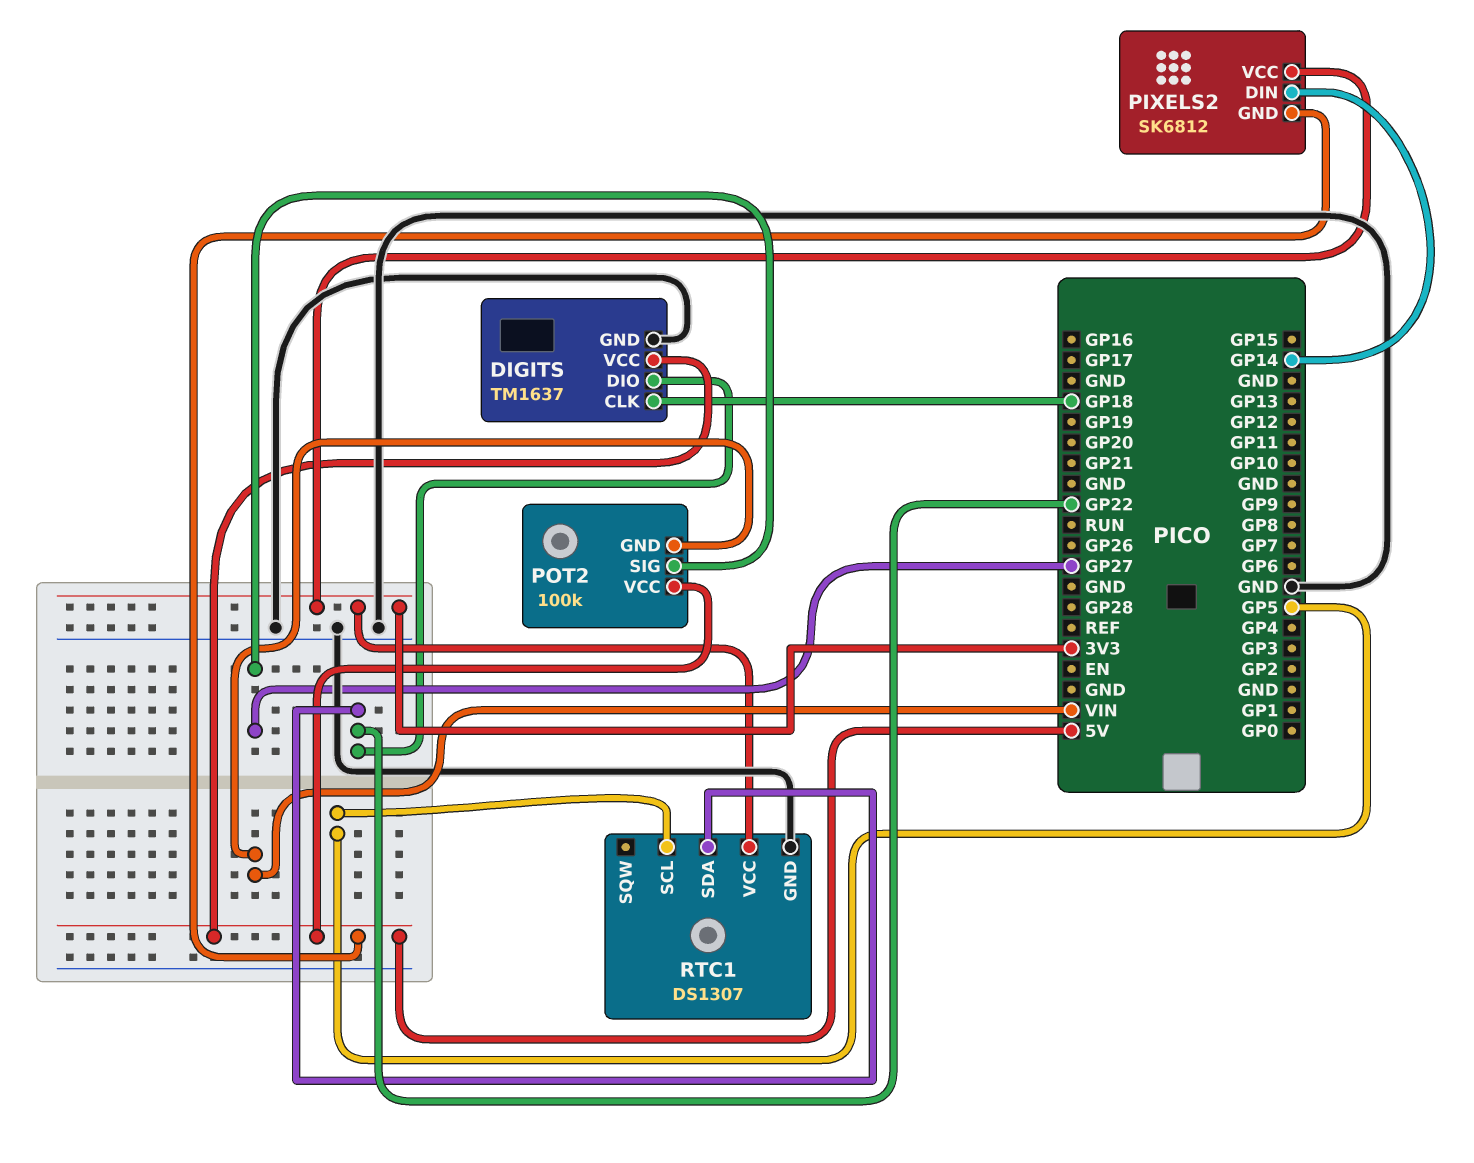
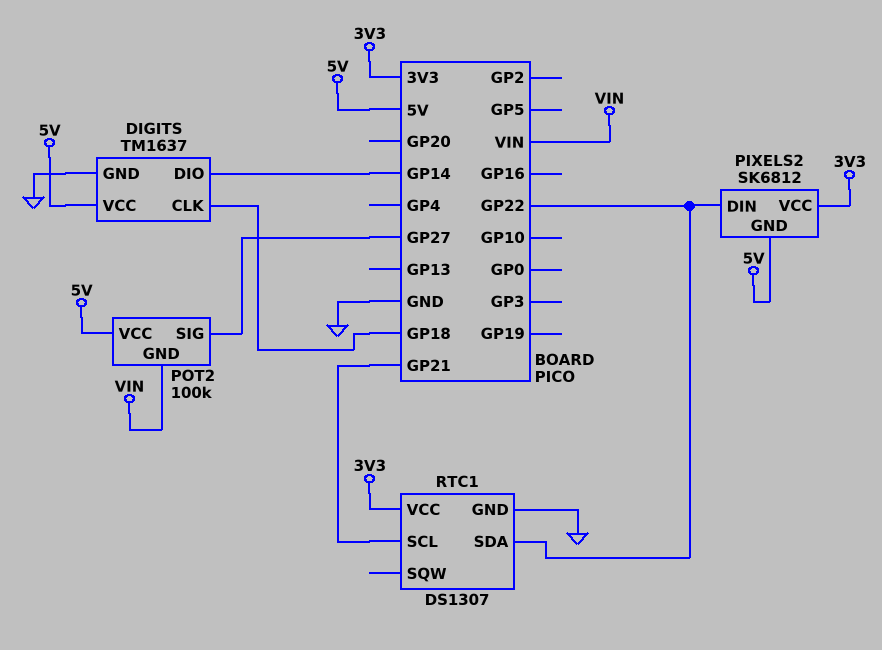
DIGITS pin DIO: GP22 -> GP14
PIXELS2 pin DIN: GP14 -> GP22
RTC1 pin SCL: GP5 -> GP21

